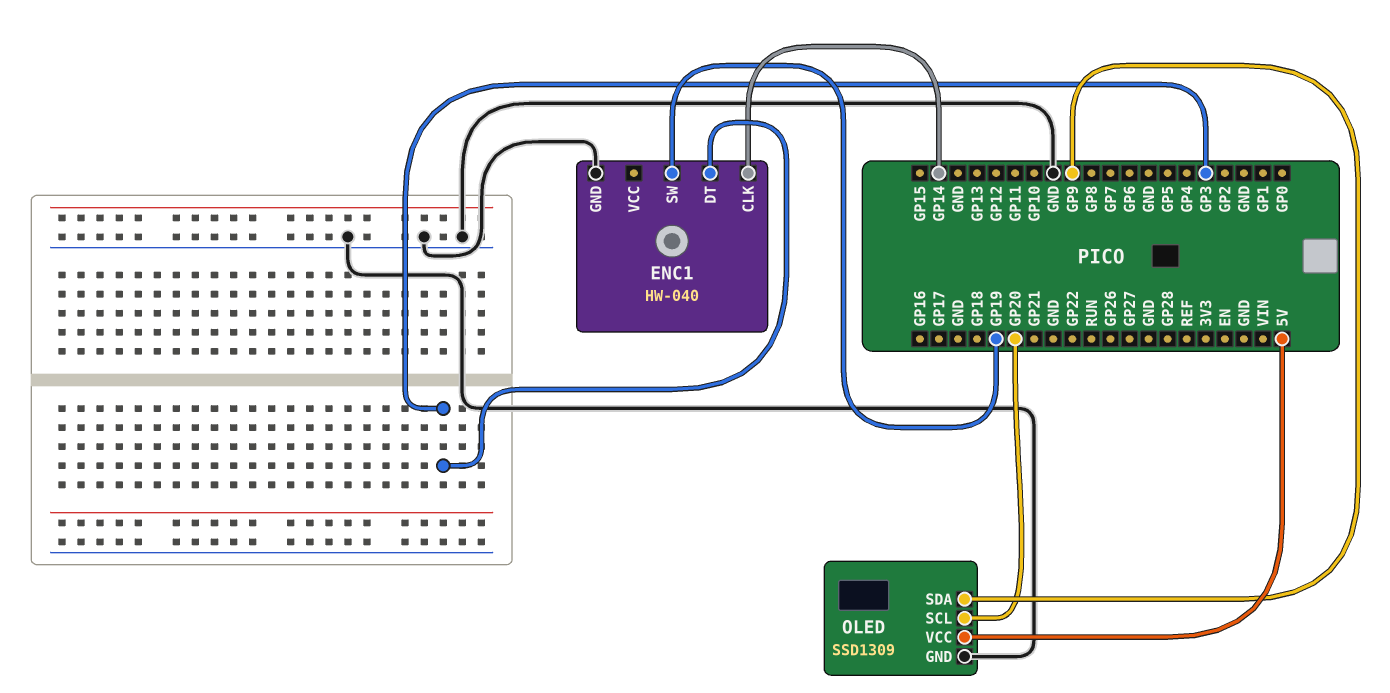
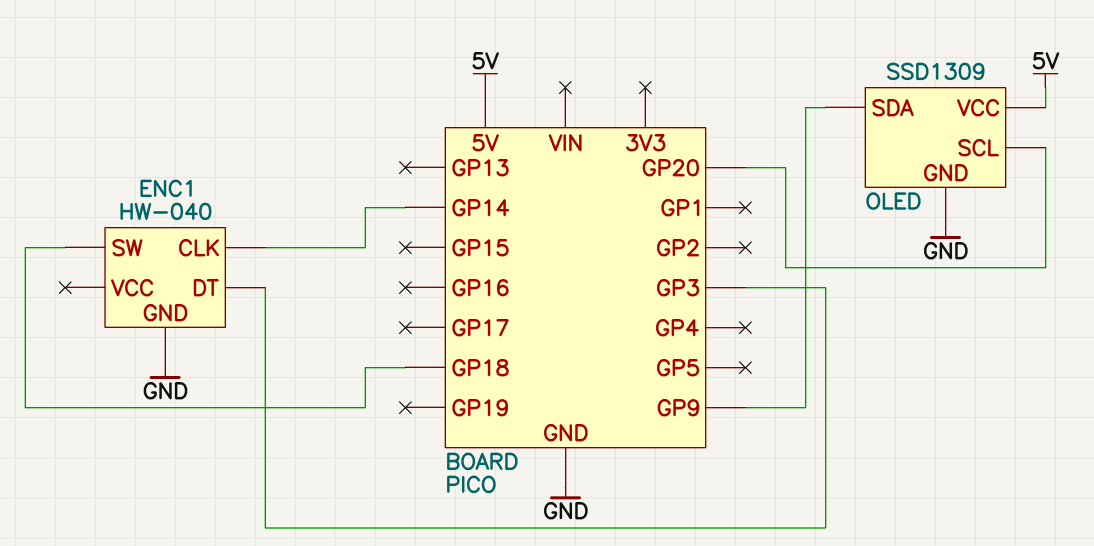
ENC1 pin SW: GP19 -> GP18

